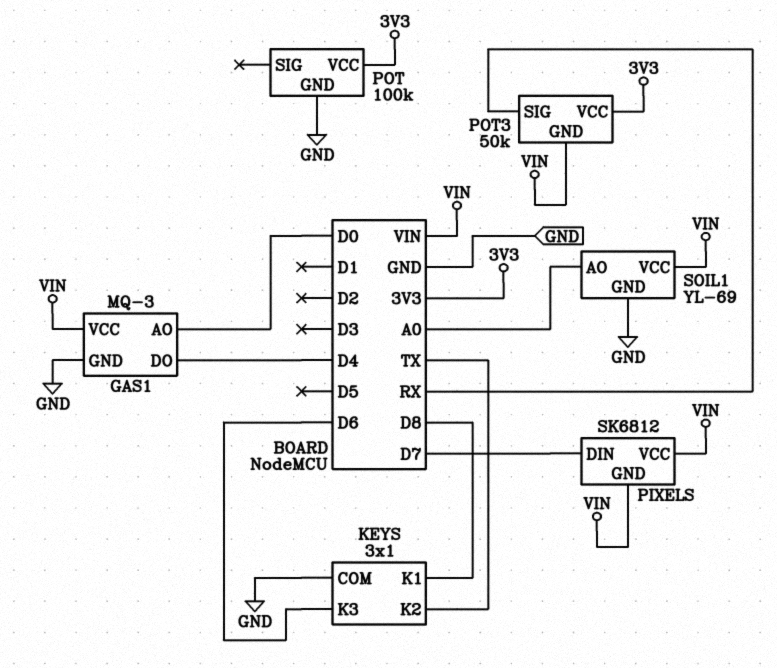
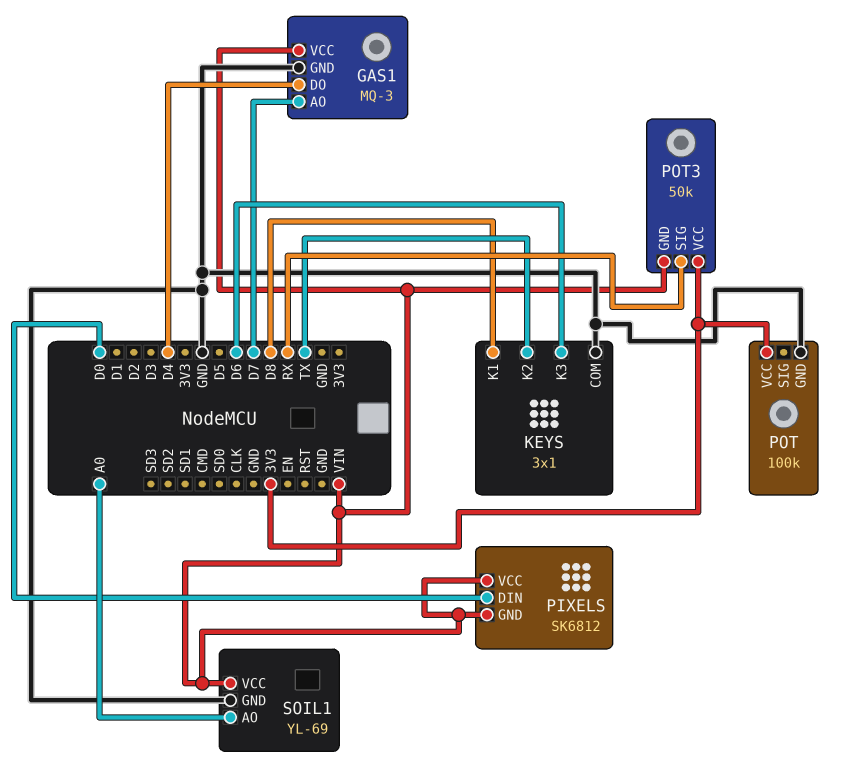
GAS1 pin AO: D0 -> D7
PIXELS pin DIN: D7 -> D0

